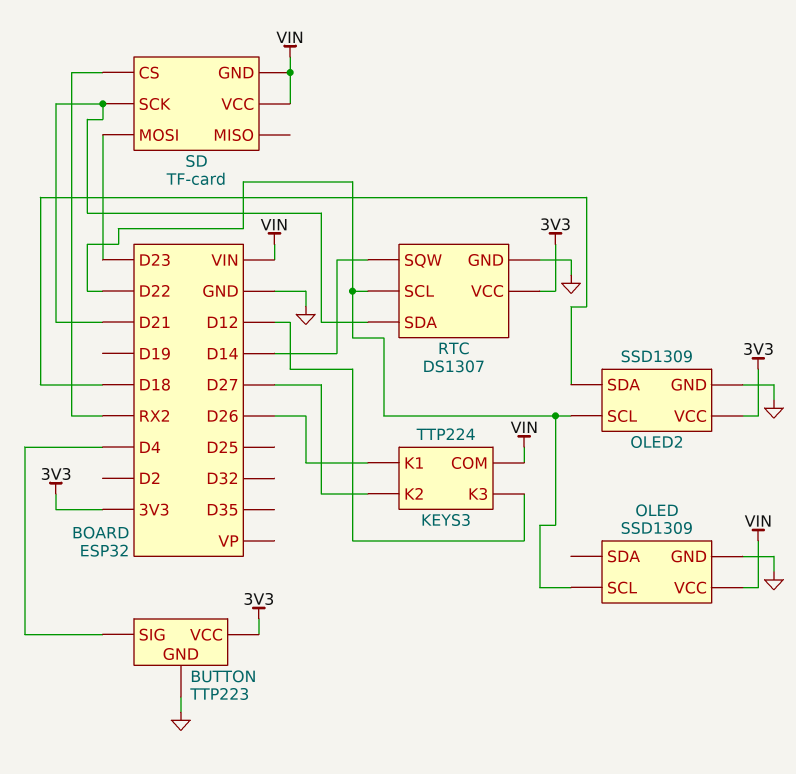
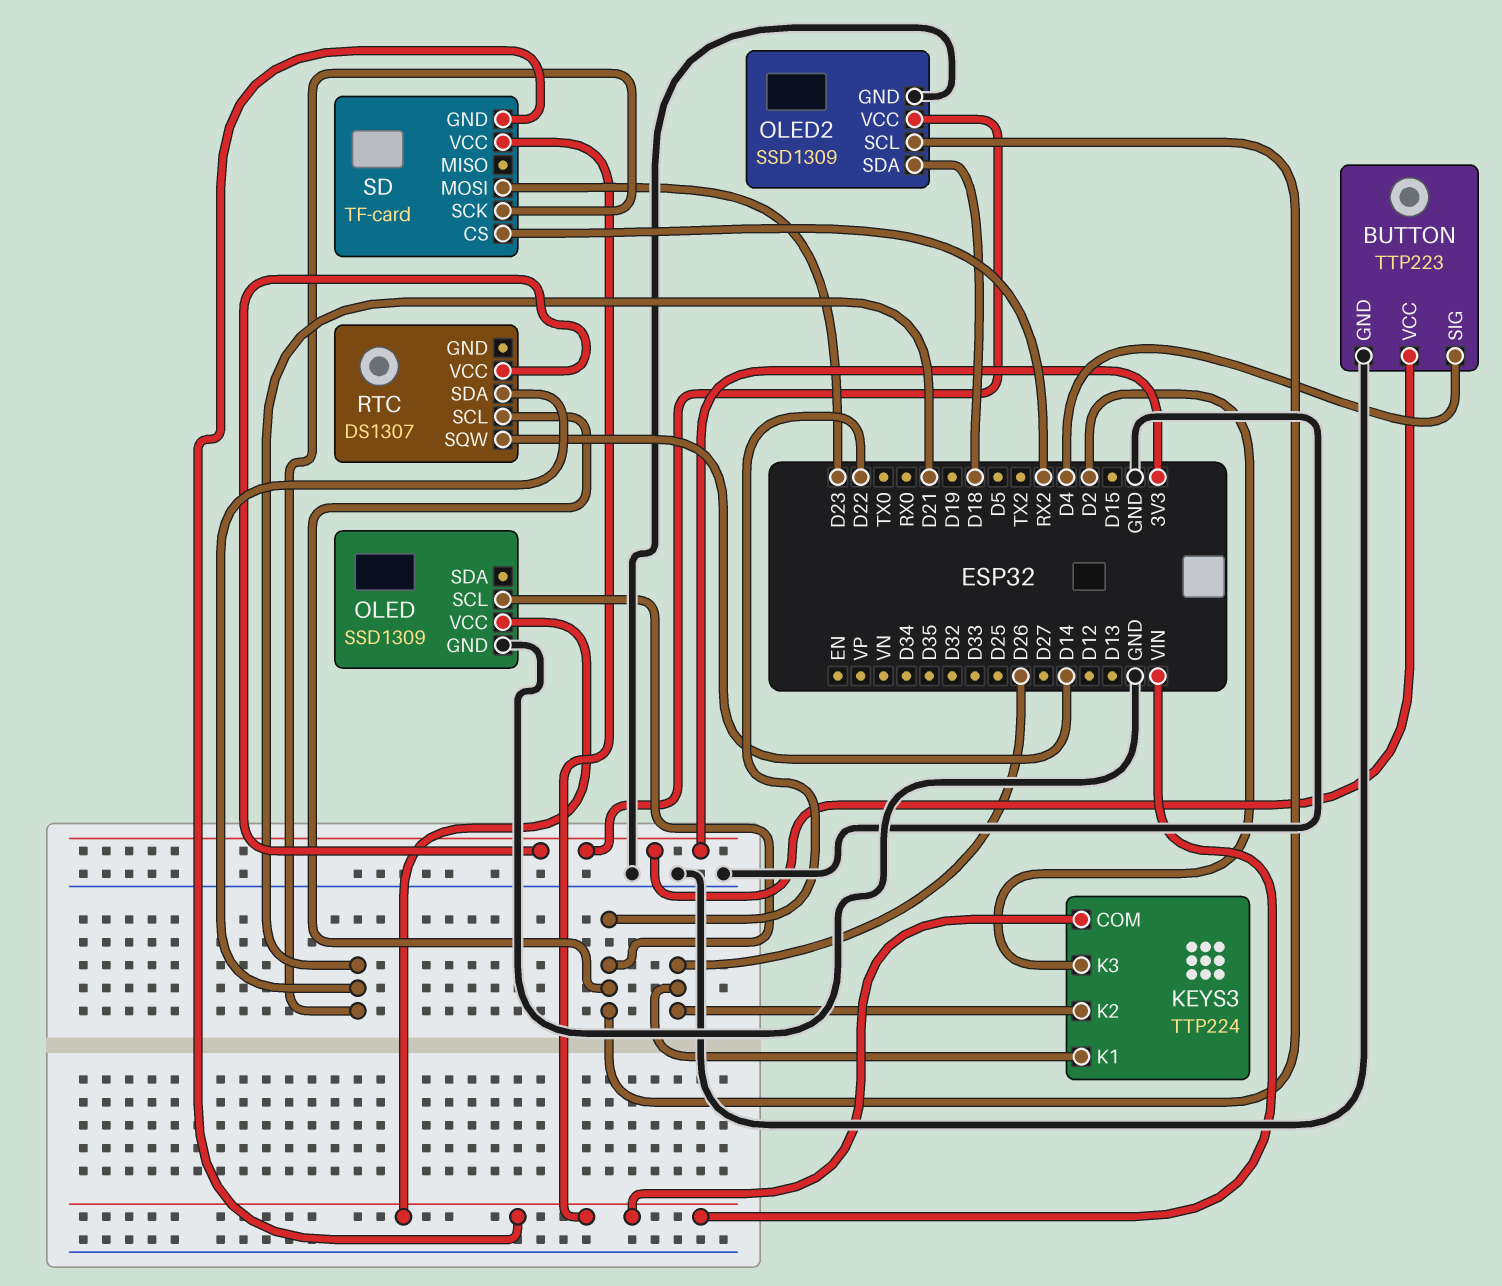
KEYS3 pin K2: D27 -> D26
KEYS3 pin K3: D12 -> D2
RTC pin GND: GND -> none

